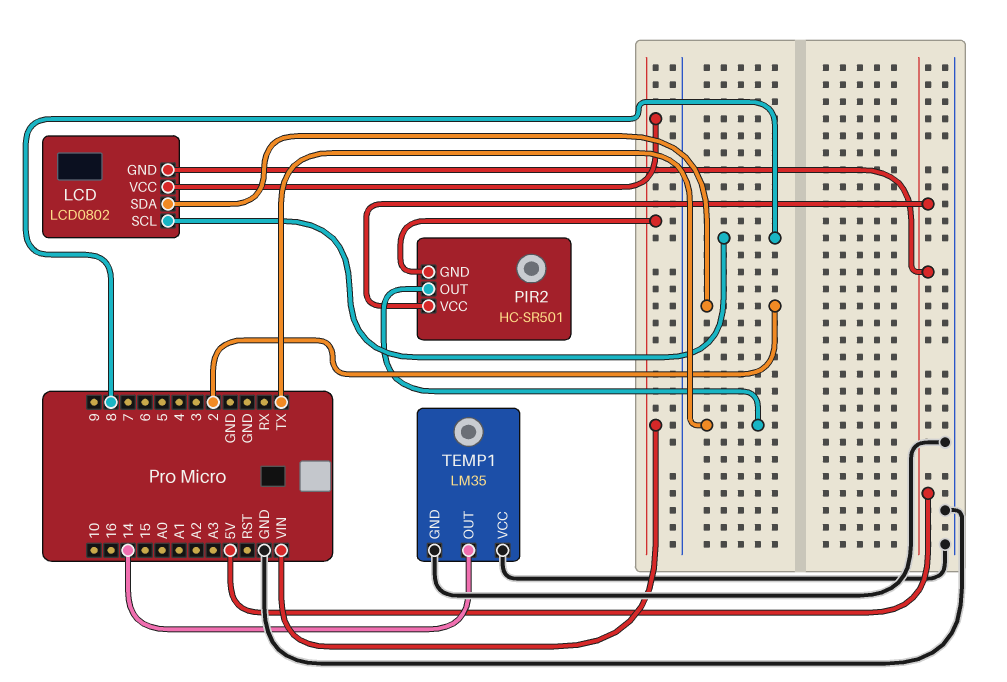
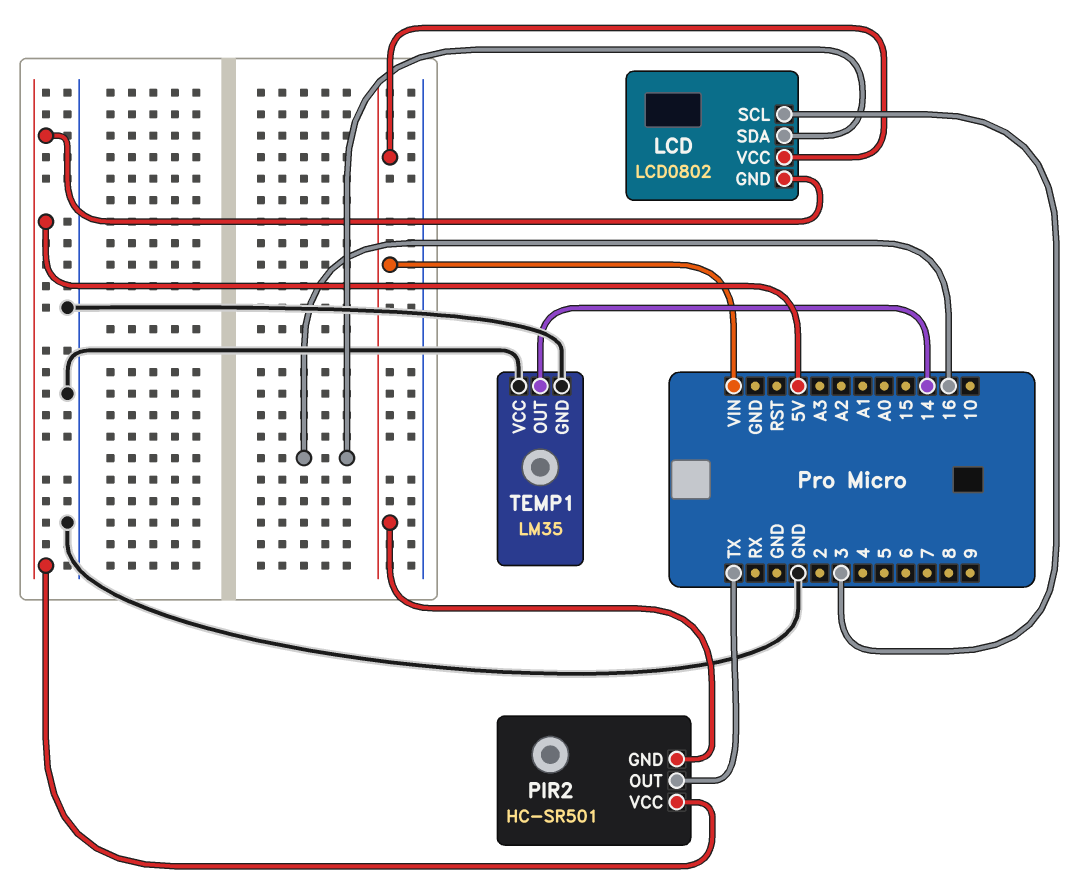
LCD pin SCL: 8 -> 3
LCD pin SDA: 2 -> 16

